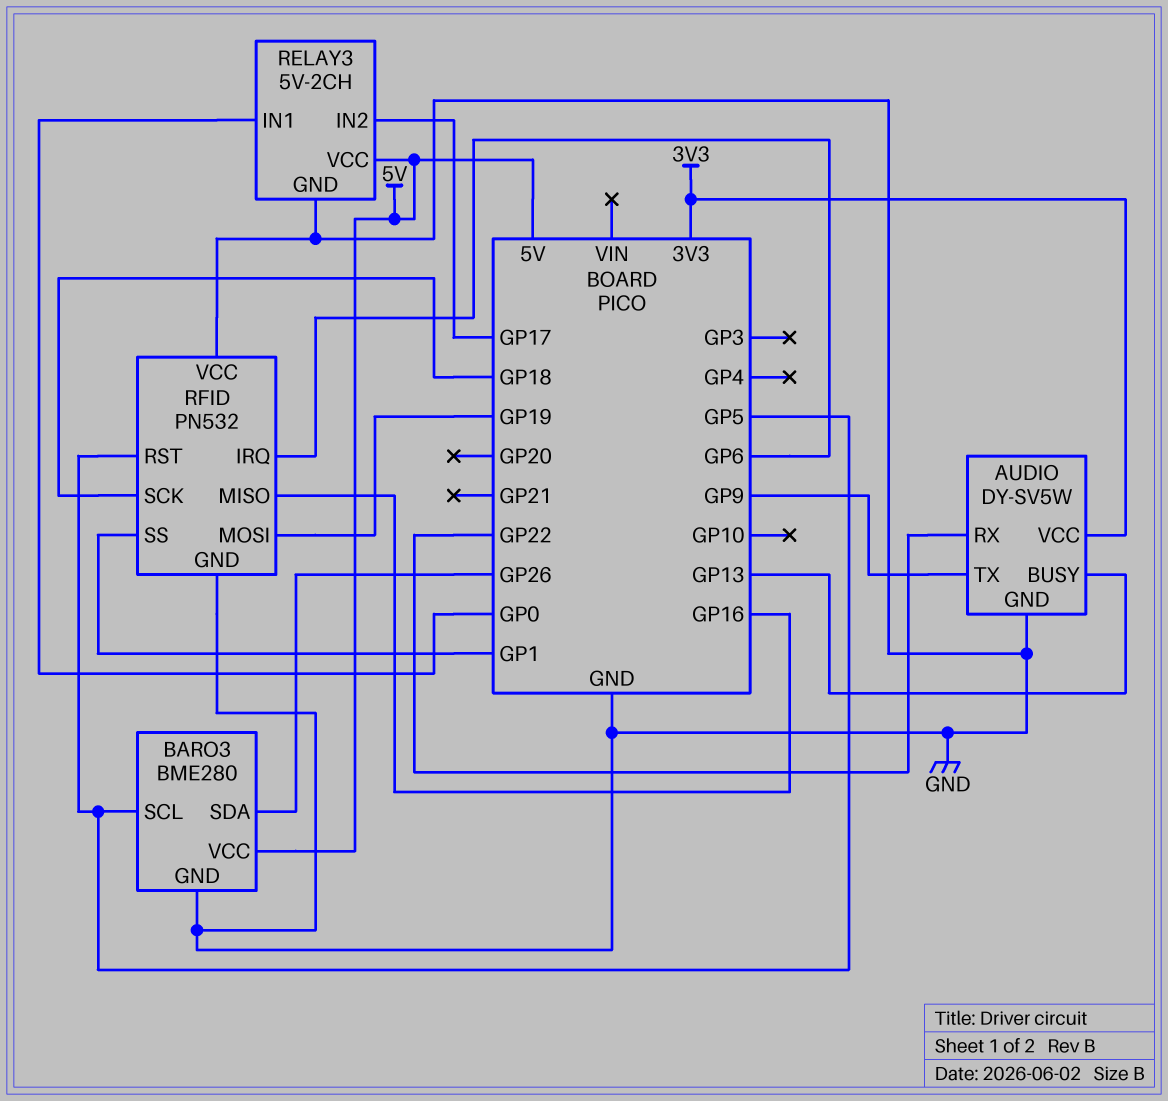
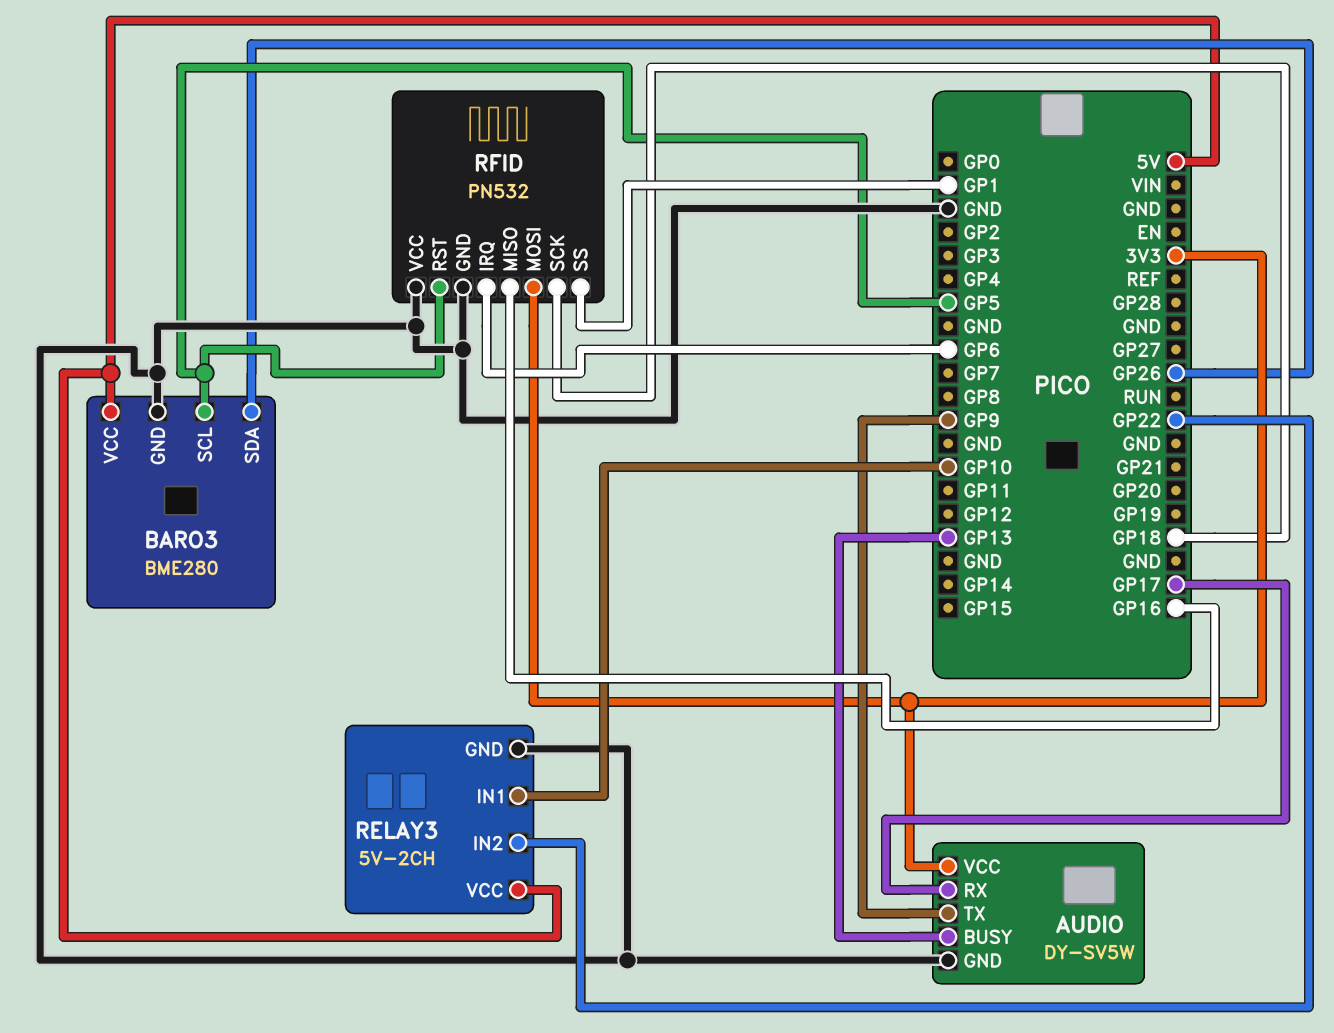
AUDIO pin RX: GP22 -> GP17
RELAY3 pin IN1: GP0 -> GP10
RELAY3 pin IN2: GP17 -> GP22
RFID pin MOSI: GP19 -> 3V3

